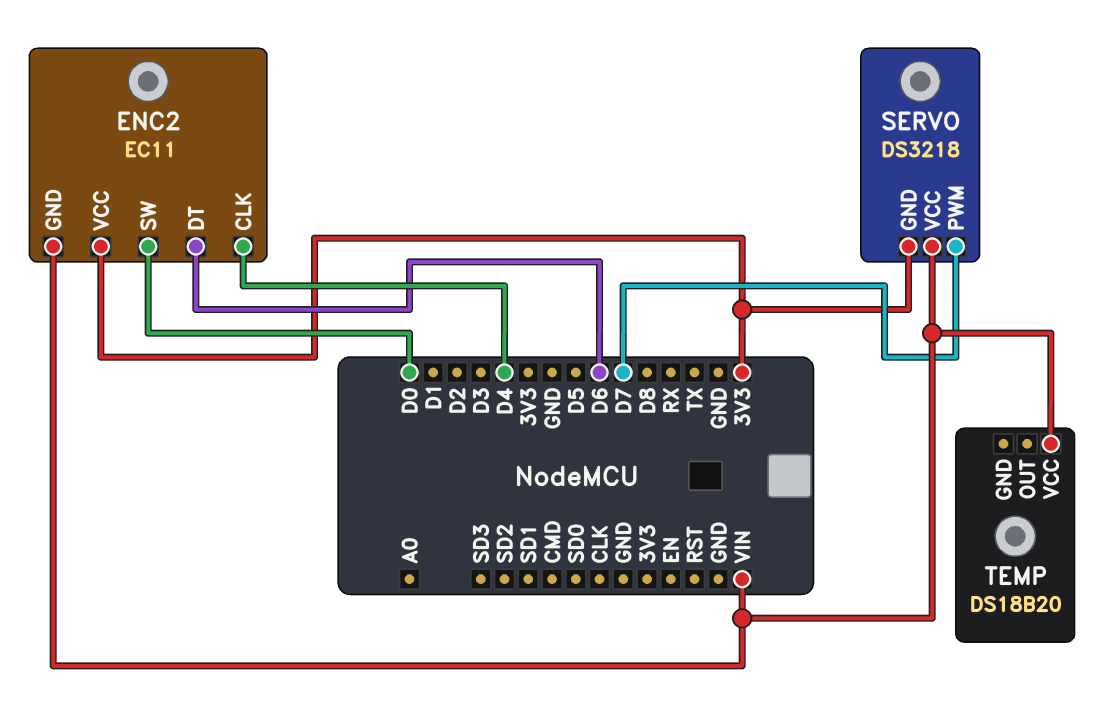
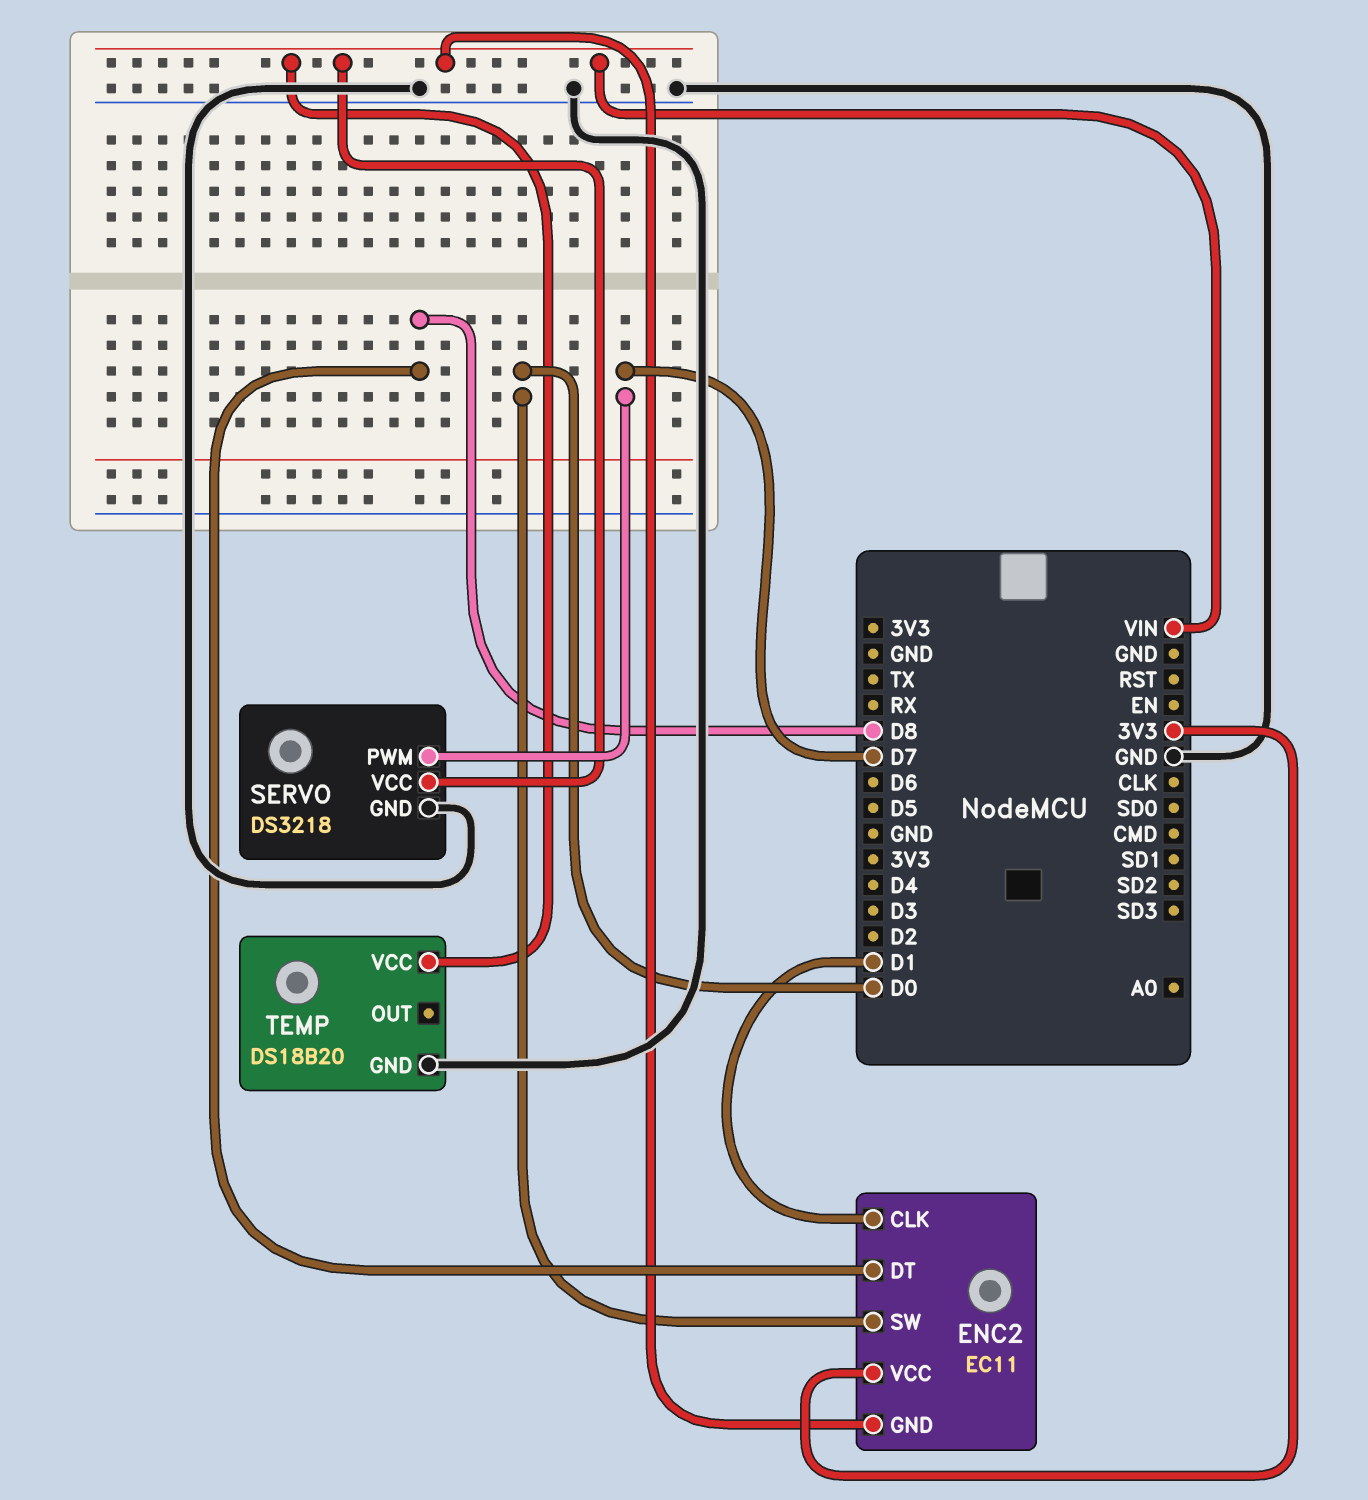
ENC2 pin CLK: D4 -> D1
ENC2 pin DT: D6 -> D8
SERVO pin GND: 3V3 -> GND
TEMP pin GND: none -> GND

